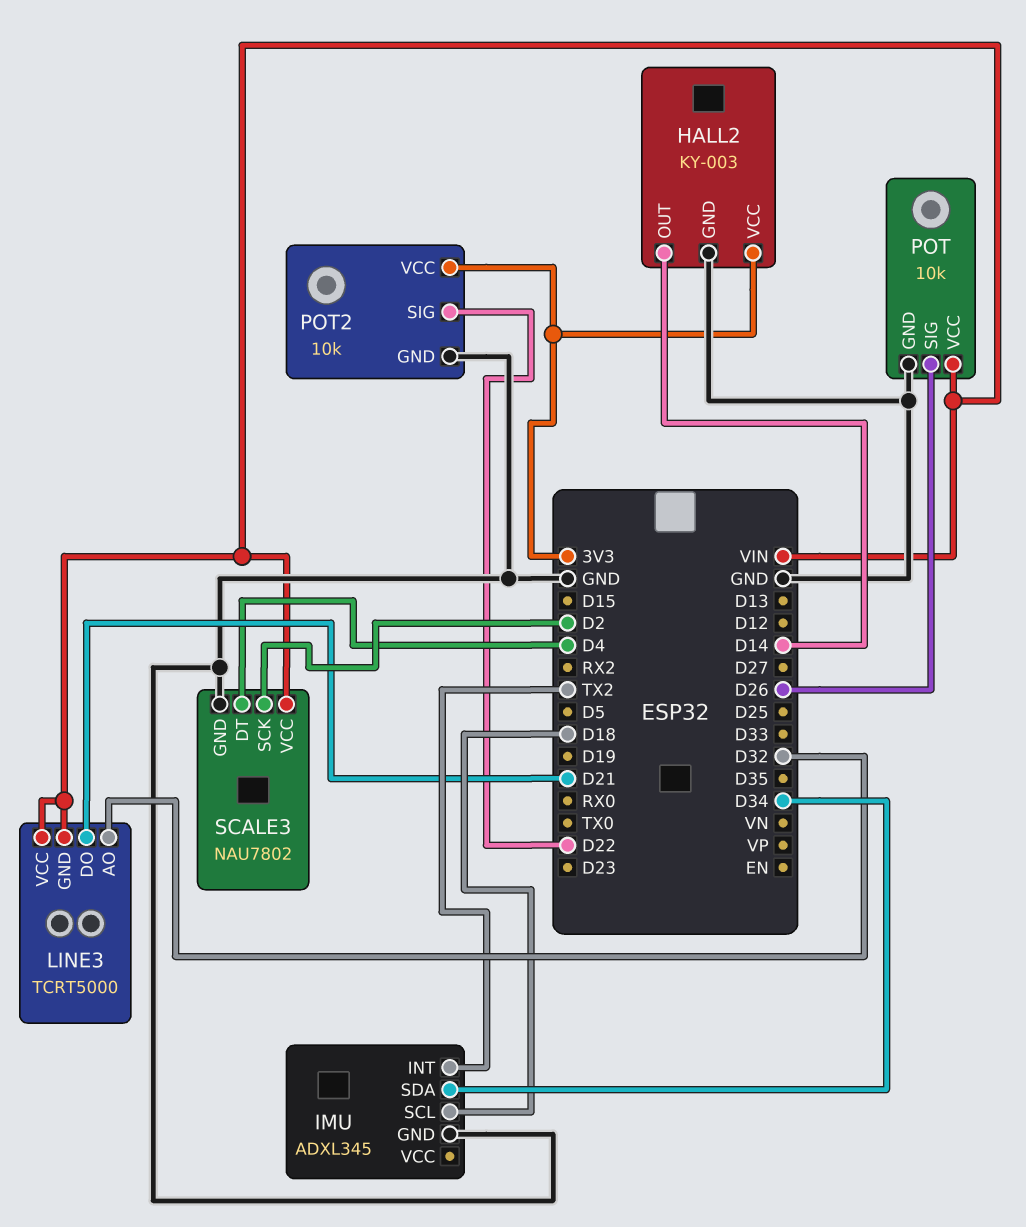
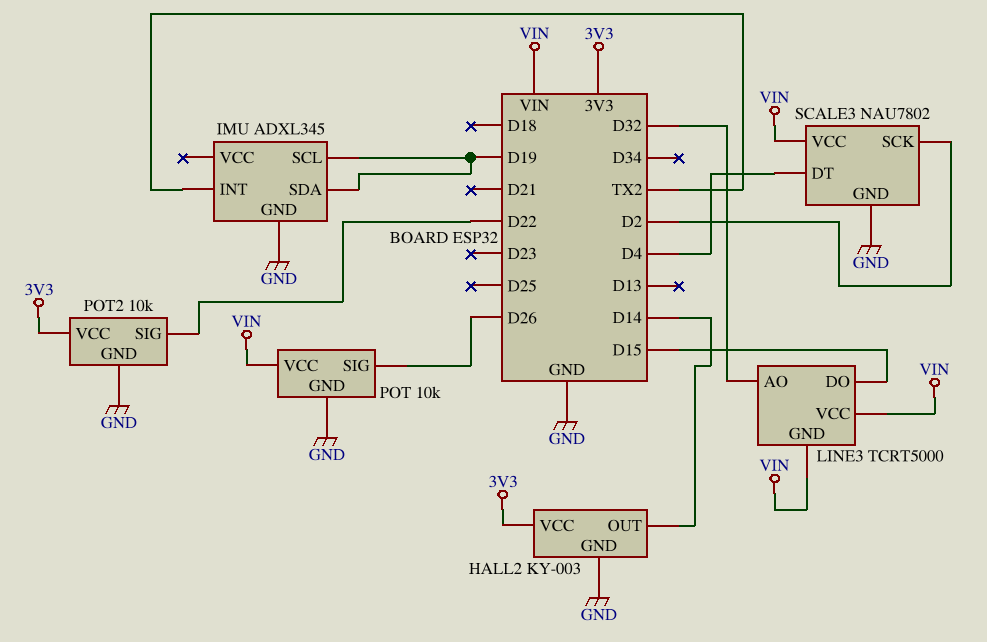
IMU pin SCL: D18 -> D19
IMU pin SDA: D34 -> D19
LINE3 pin DO: D21 -> D15

